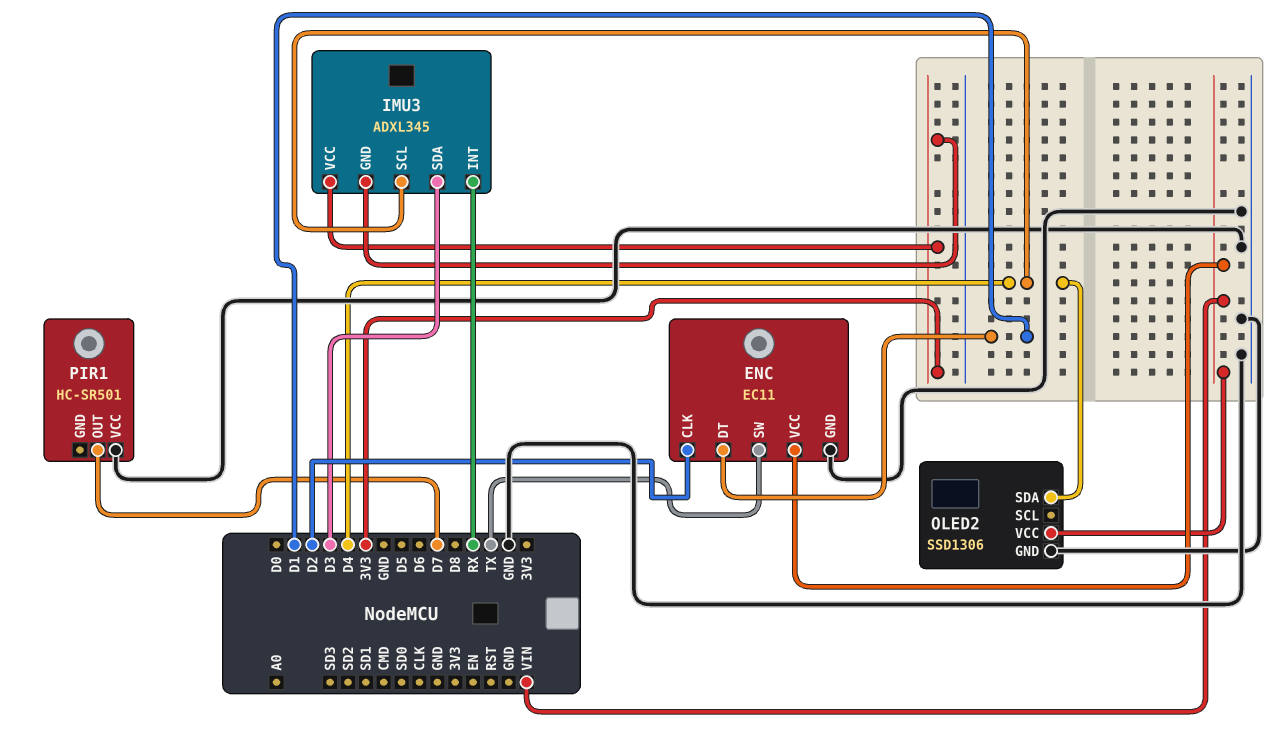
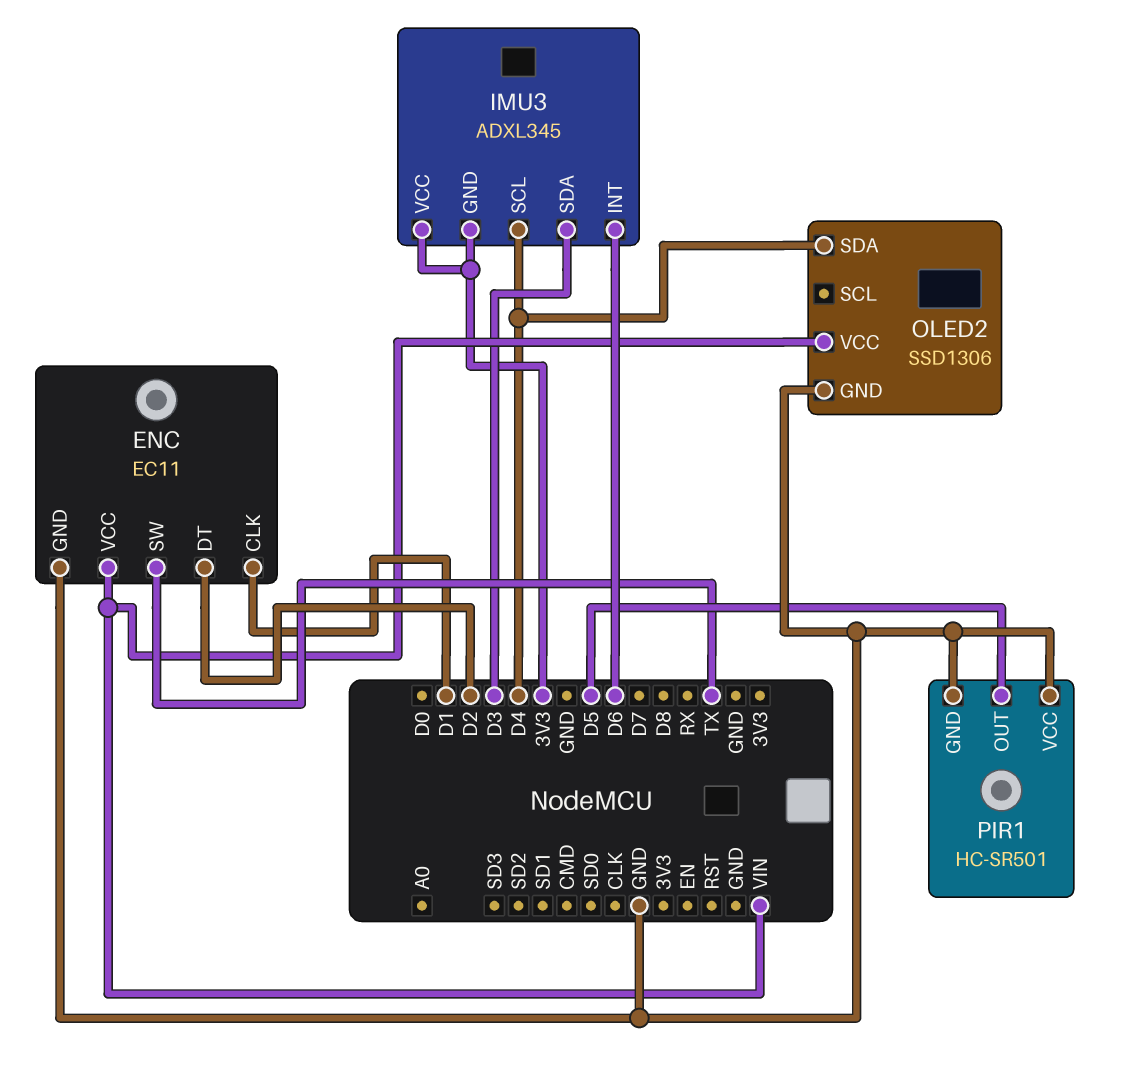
ENC pin CLK: D2 -> D1
ENC pin DT: D1 -> D2
IMU3 pin INT: RX -> D6
PIR1 pin GND: none -> GND
PIR1 pin OUT: D7 -> D5

